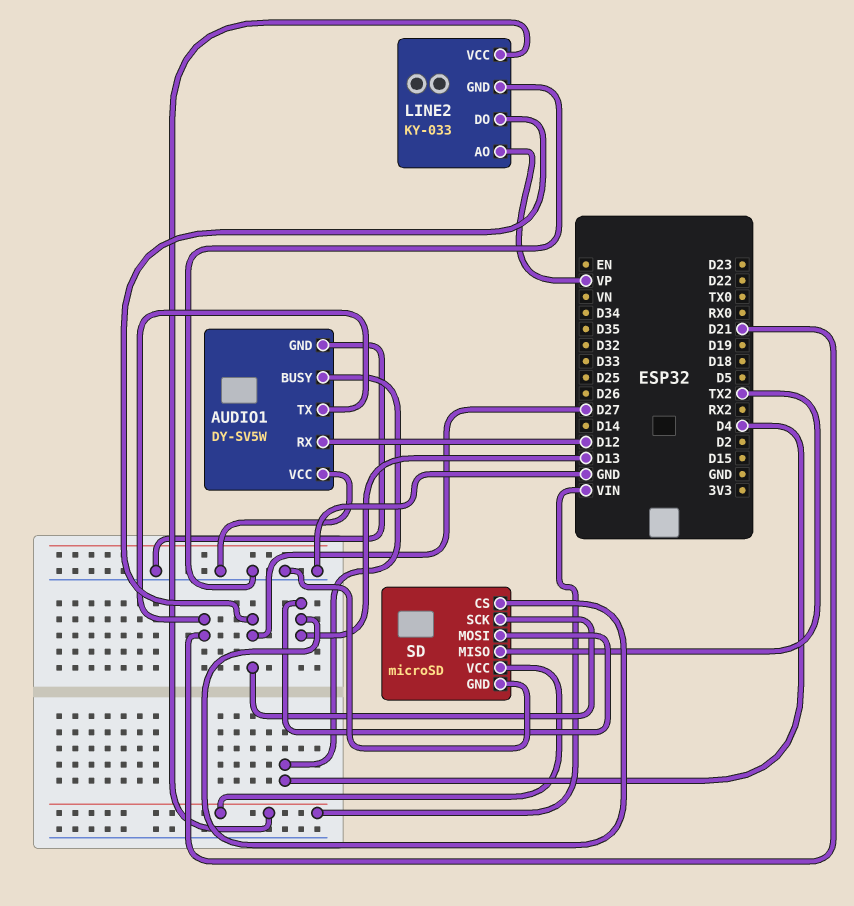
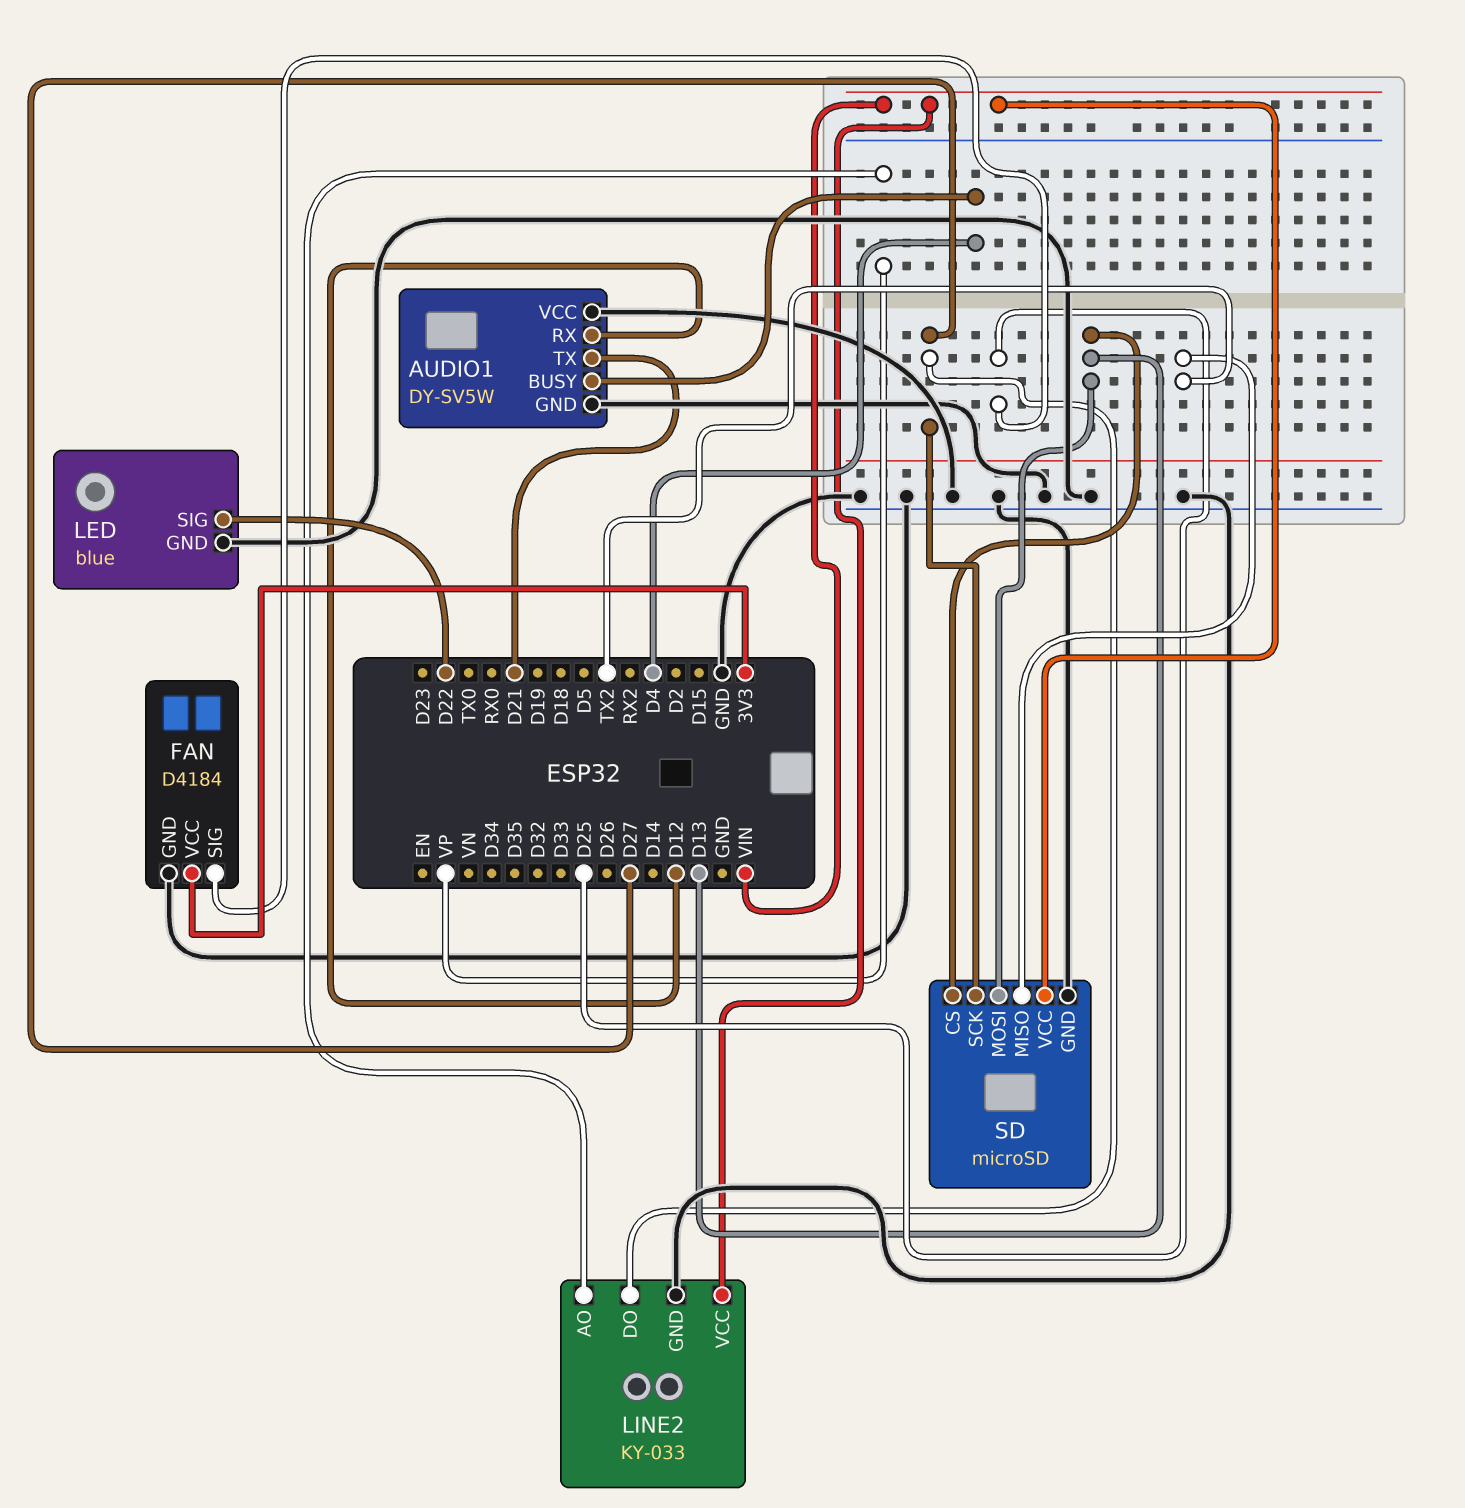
FAN: none -> D4184
FAN pin GND: none -> GND
FAN pin SIG: none -> D25
FAN pin VCC: none -> 3V3
LED: none -> blue
LED pin GND: none -> GND
LED pin SIG: none -> D22

